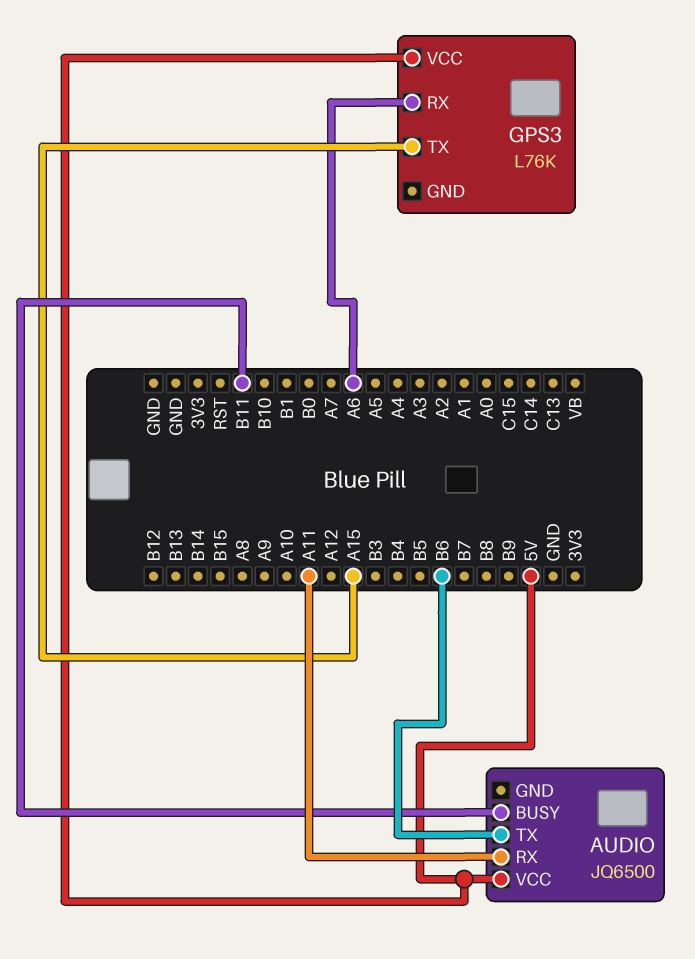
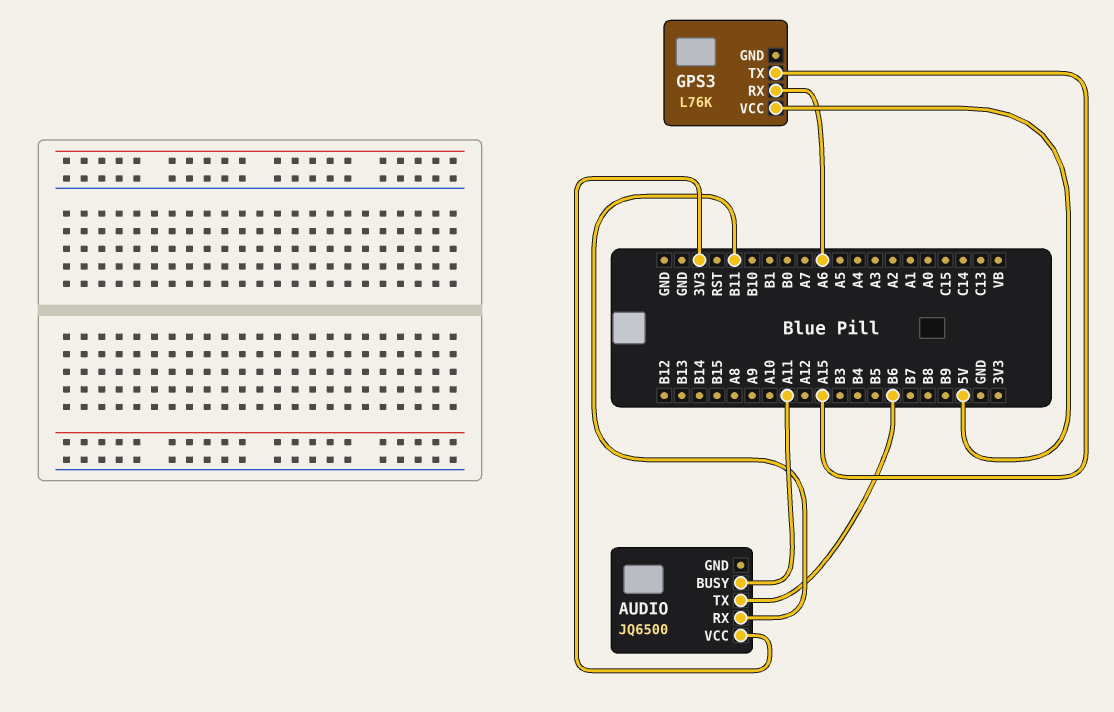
AUDIO pin BUSY: B11 -> A11
AUDIO pin RX: A11 -> B11
AUDIO pin VCC: 5V -> 3V3

